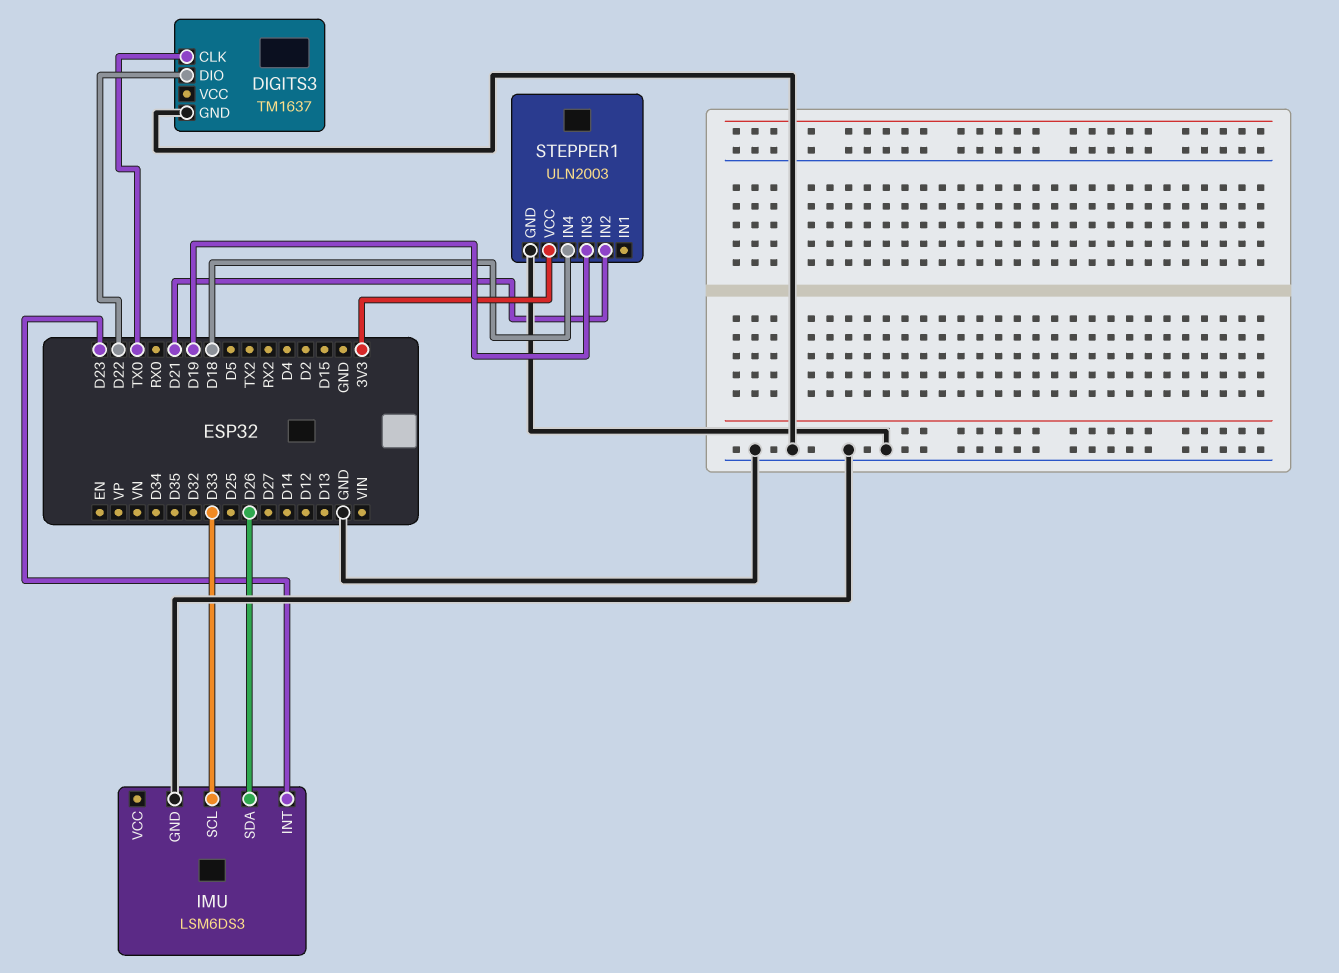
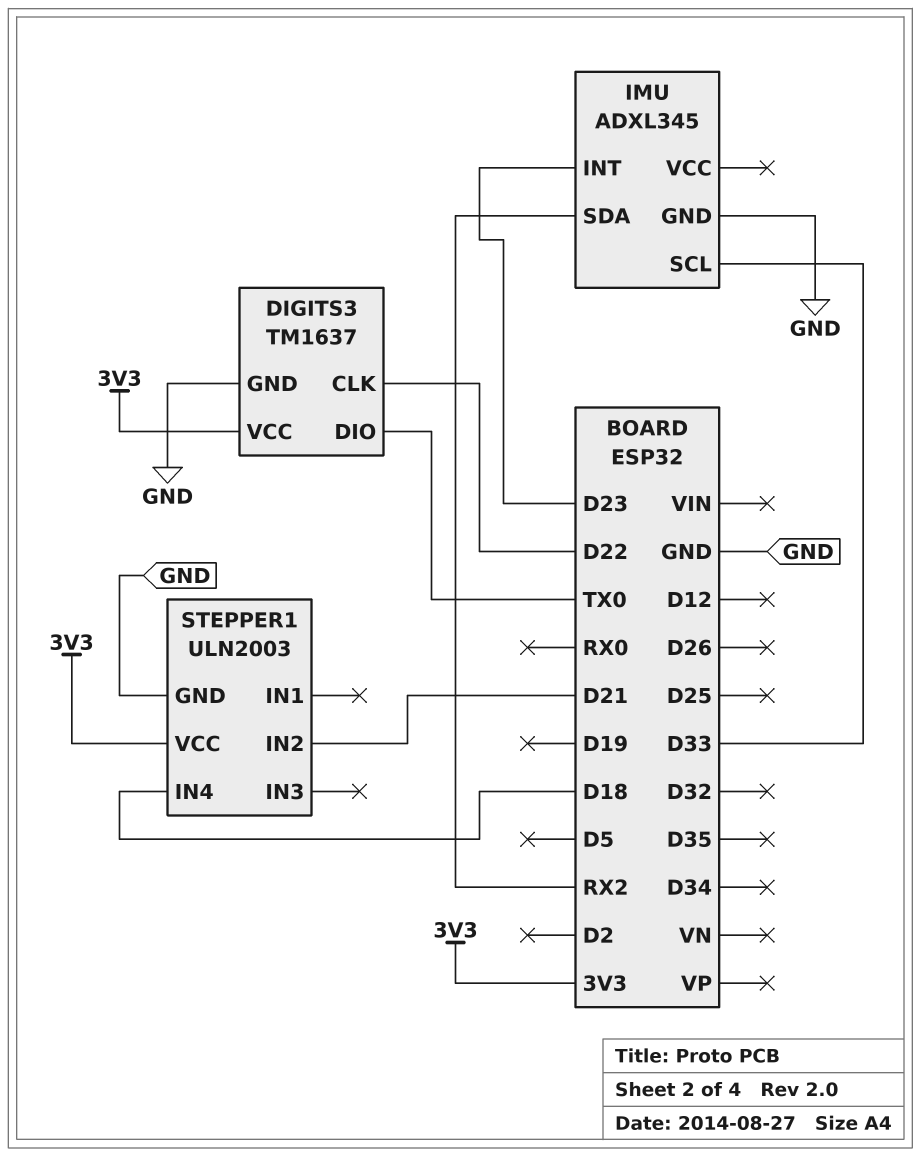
DIGITS3 pin CLK: TX0 -> D22
DIGITS3 pin DIO: D22 -> TX0
DIGITS3 pin VCC: none -> 3V3
IMU: LSM6DS3 -> ADXL345
IMU pin SDA: D26 -> RX2
STEPPER1 pin IN3: D19 -> none

